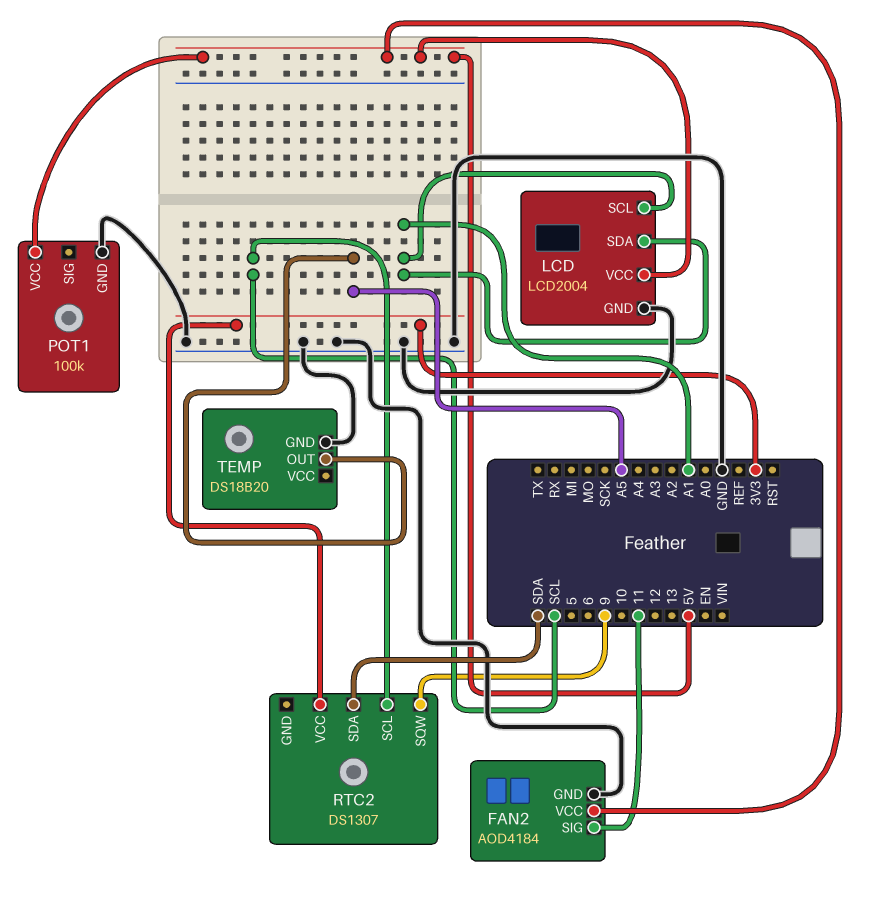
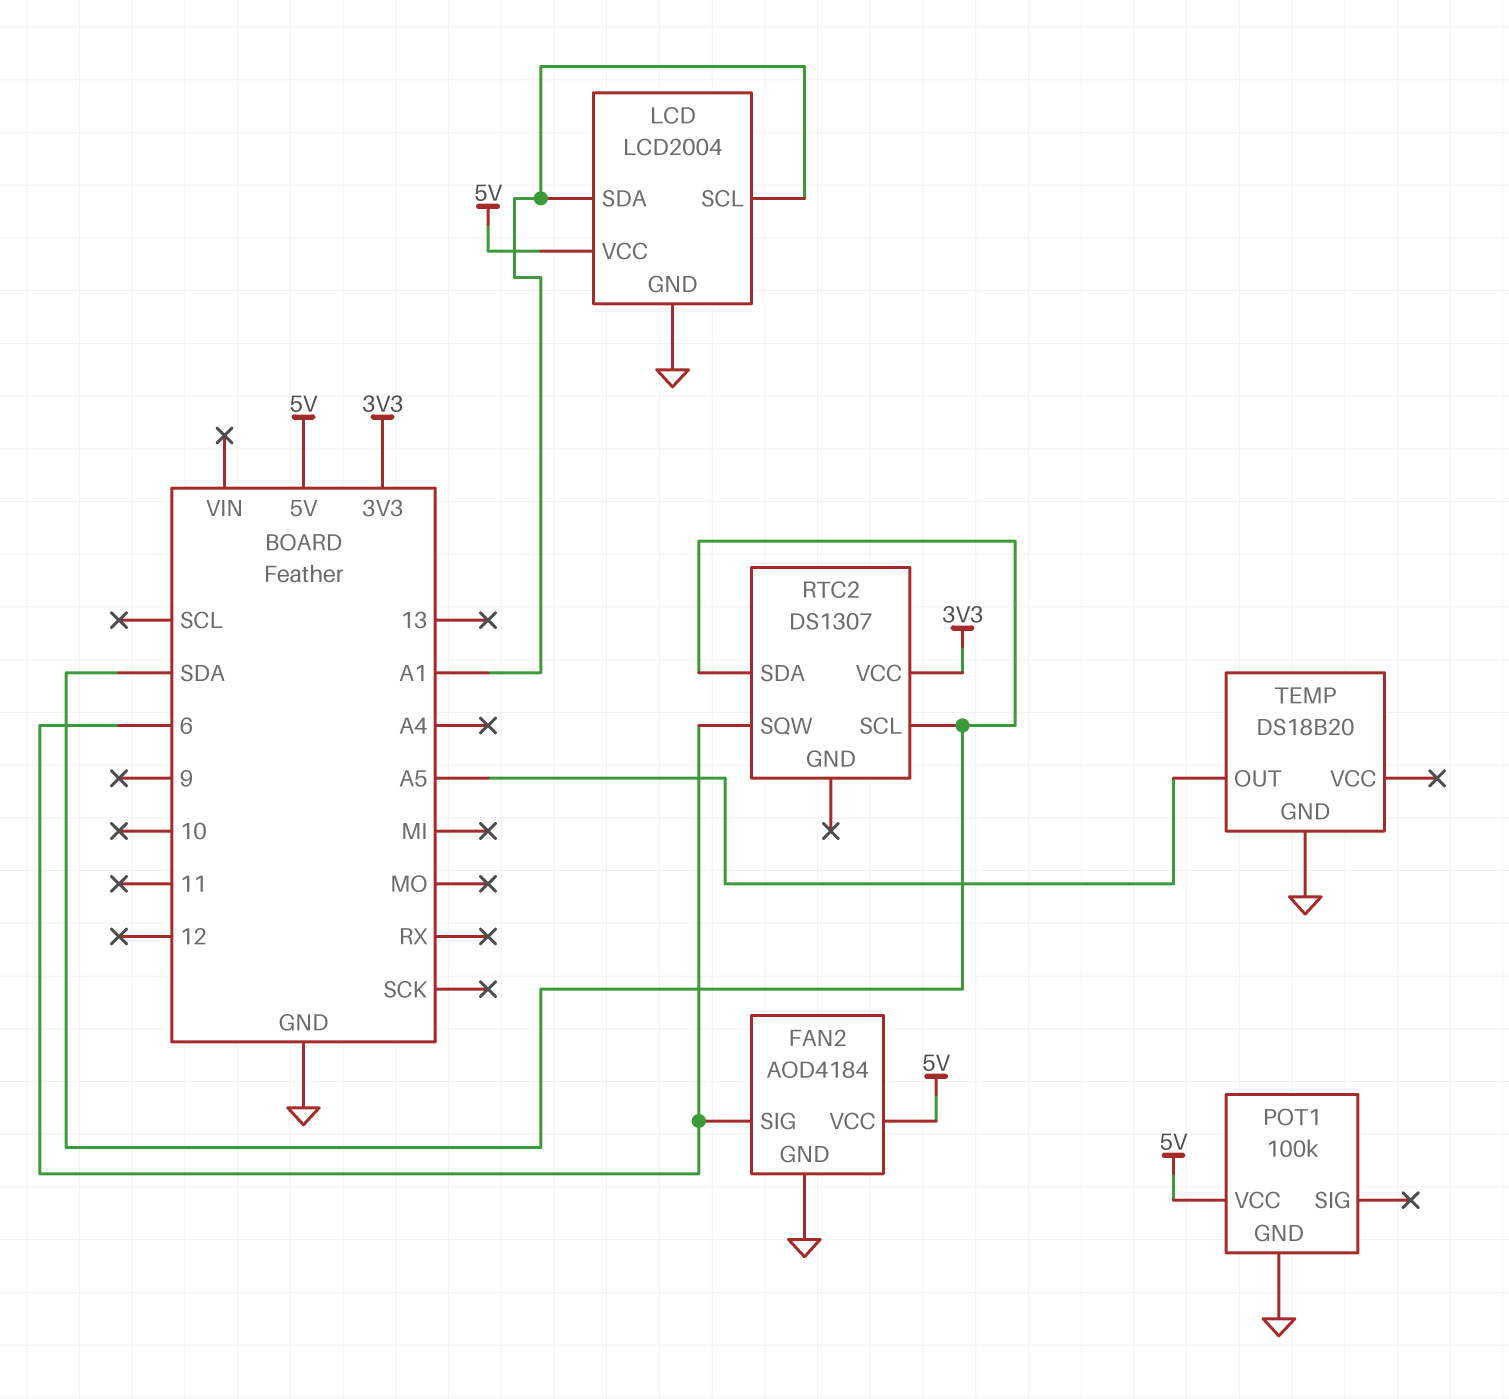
FAN2 pin SIG: 11 -> 6
RTC2 pin SCL: SCL -> SDA
RTC2 pin SQW: 9 -> 6

